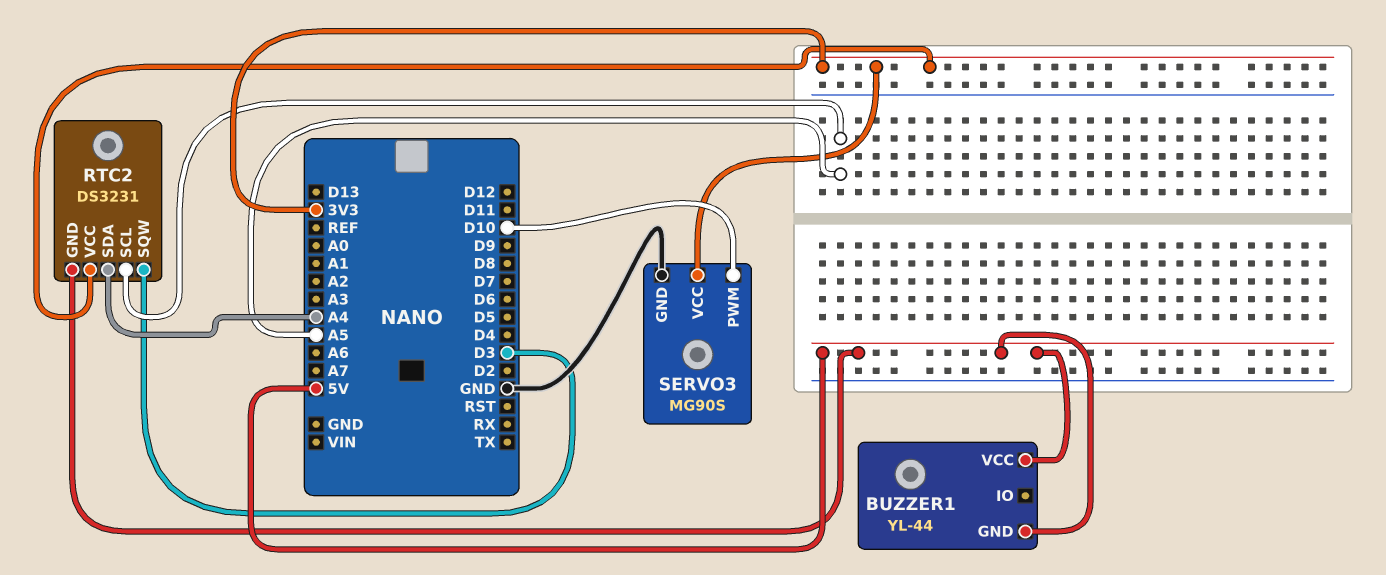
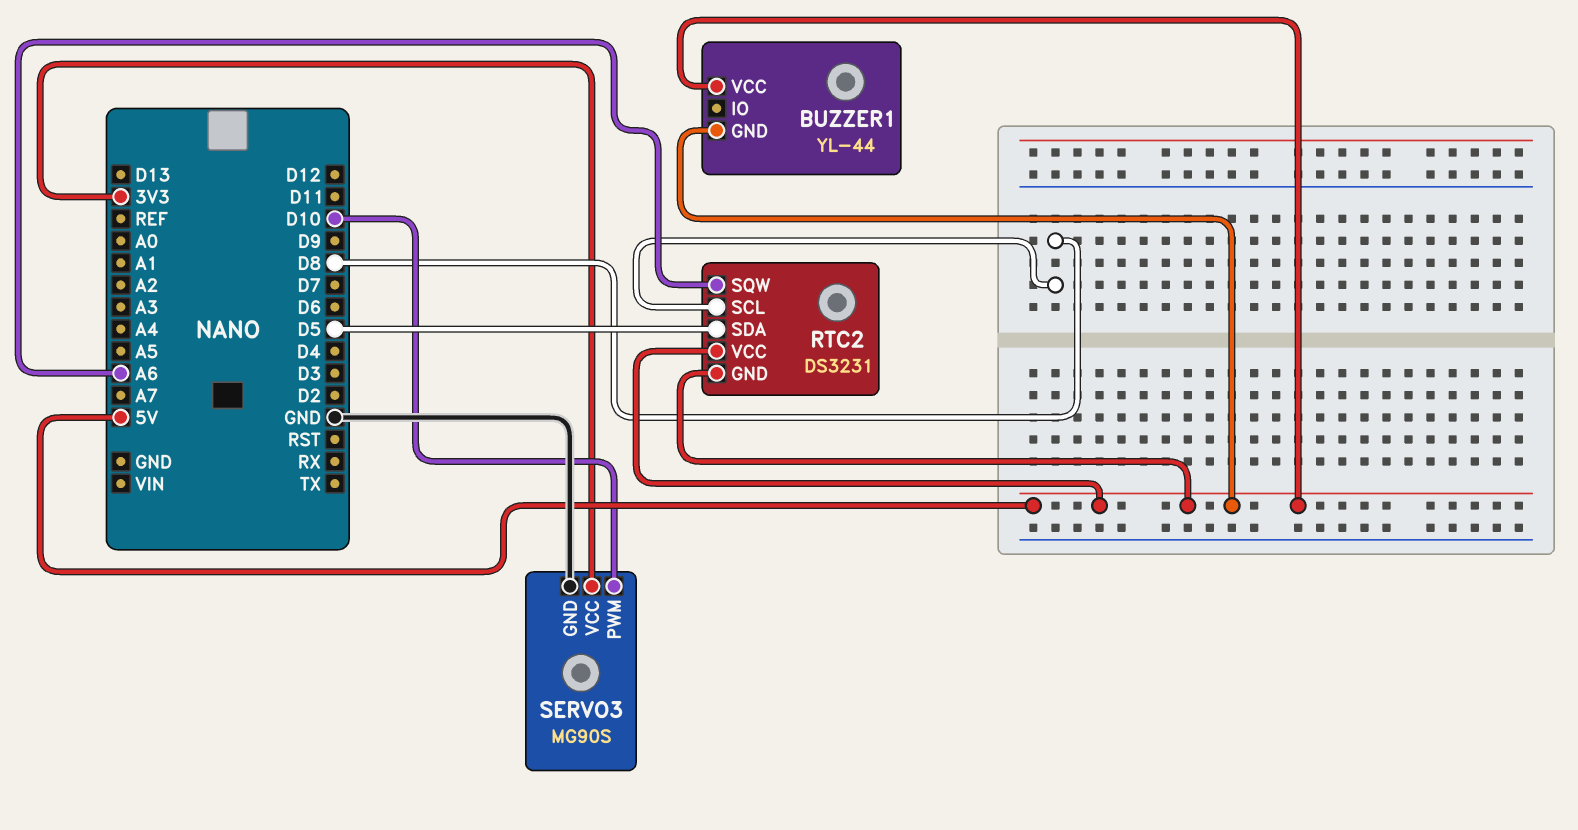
RTC2 pin SCL: A5 -> D8
RTC2 pin SDA: A4 -> D5
RTC2 pin SQW: D3 -> A6
RTC2 pin VCC: 3V3 -> 5V

